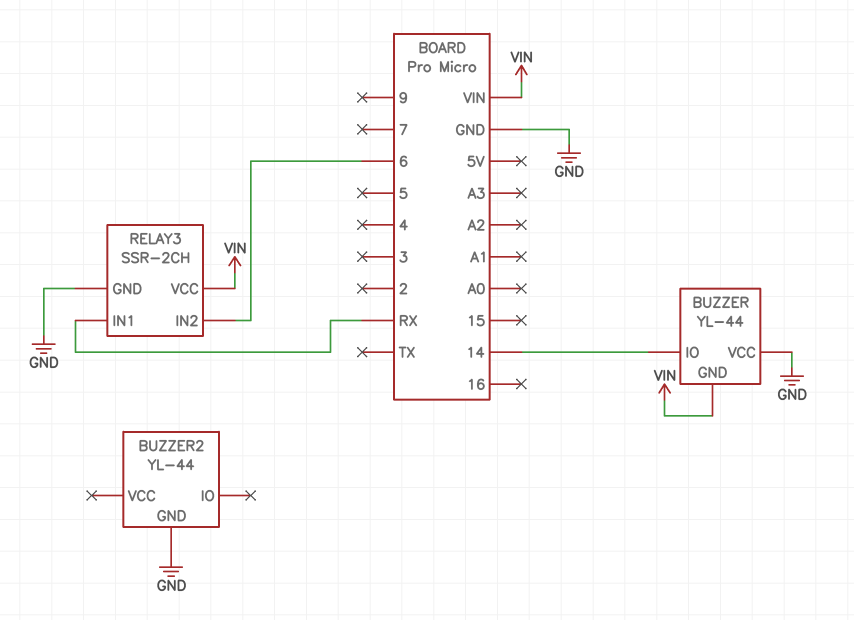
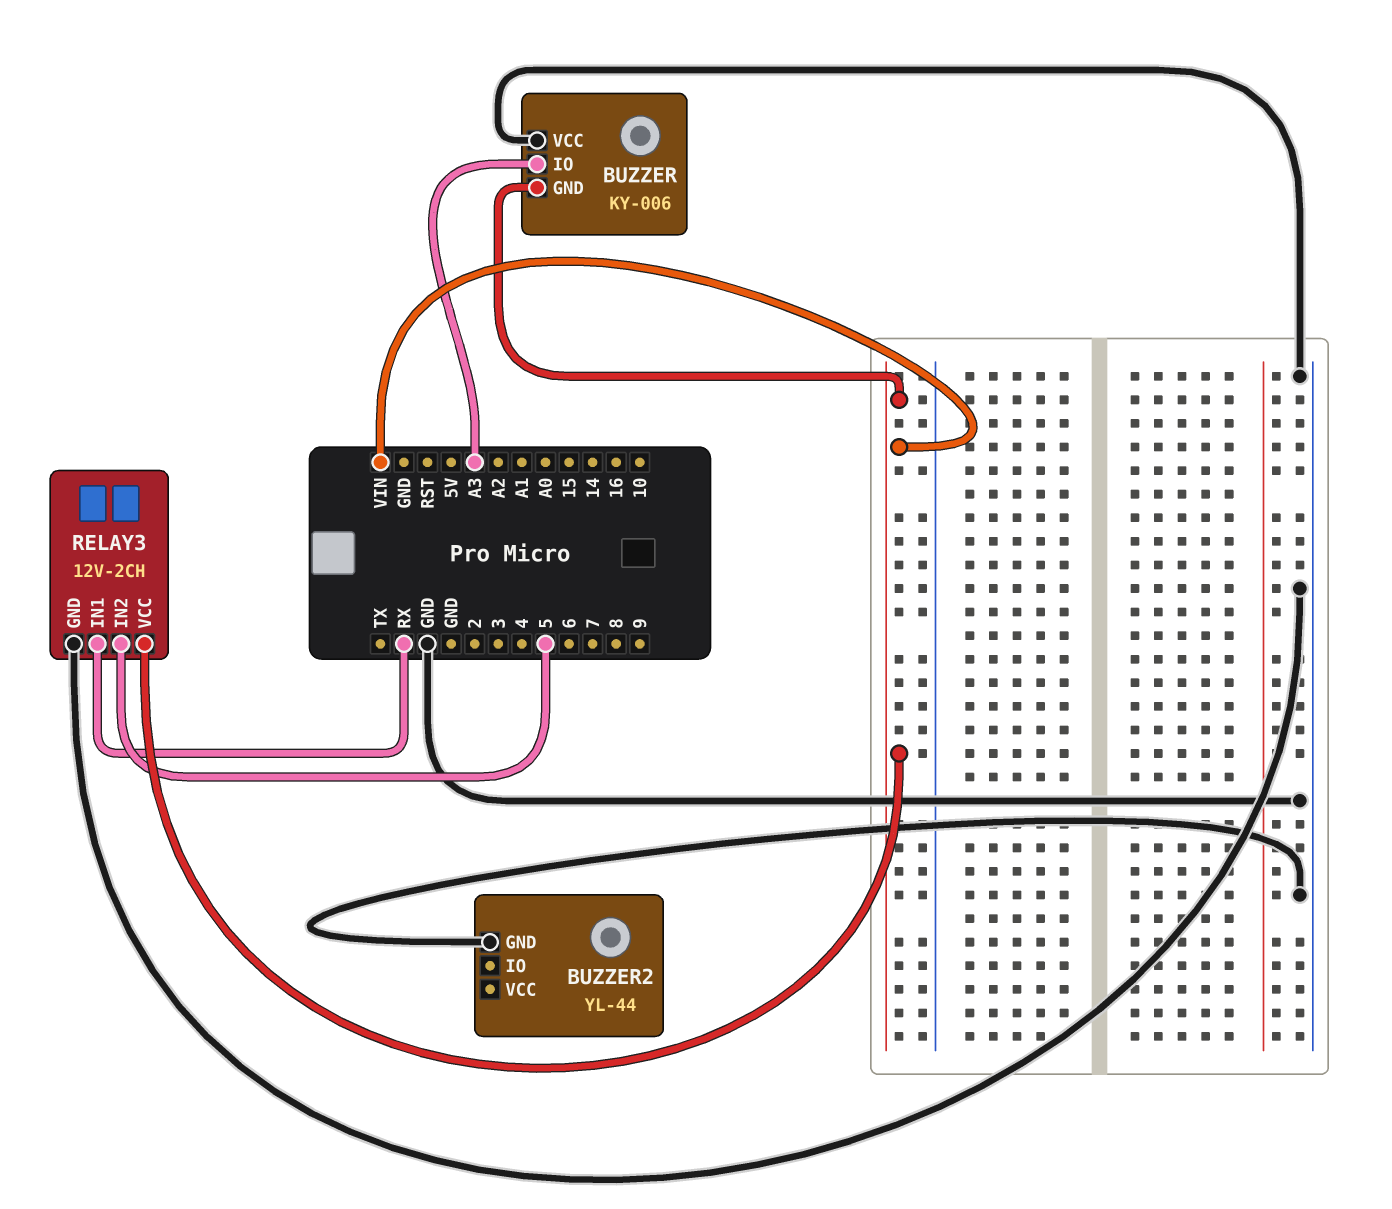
BUZZER: YL-44 -> KY-006
BUZZER pin IO: 14 -> A3
RELAY3: SSR-2CH -> 12V-2CH
RELAY3 pin IN2: 6 -> 5

